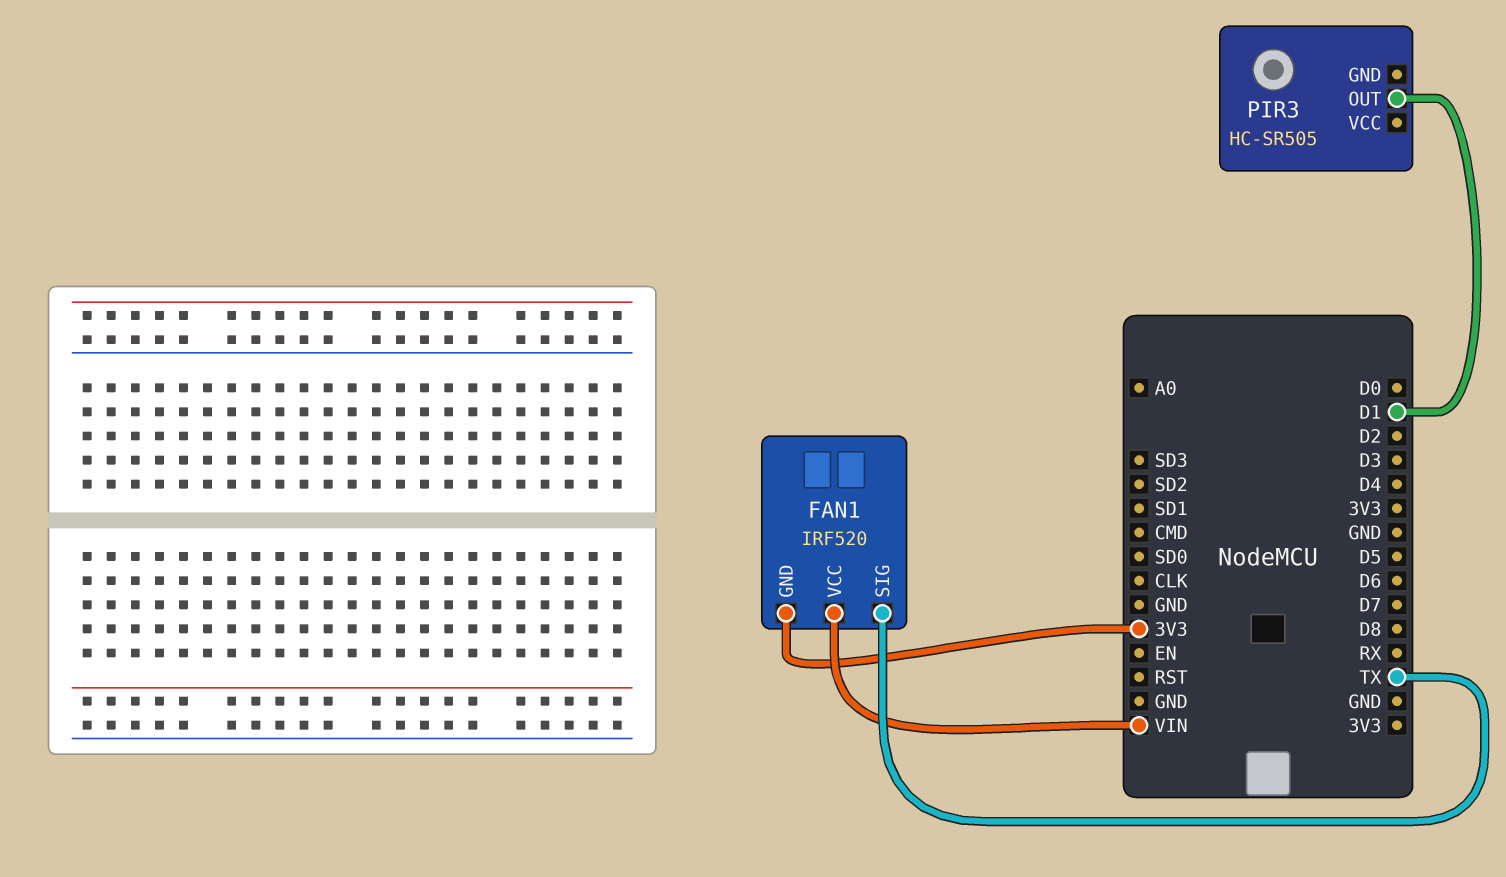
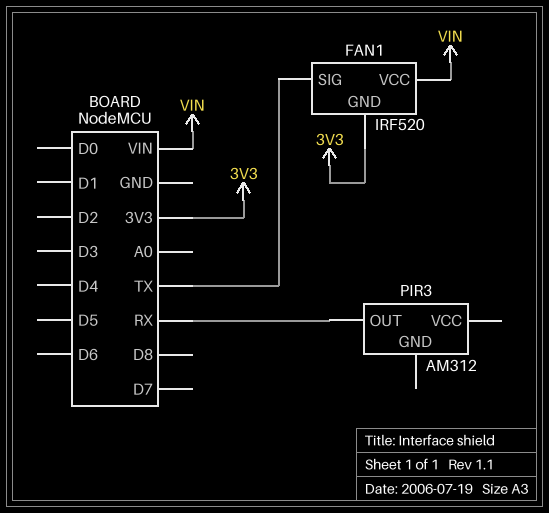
PIR3: HC-SR505 -> AM312
PIR3 pin OUT: D1 -> RX

